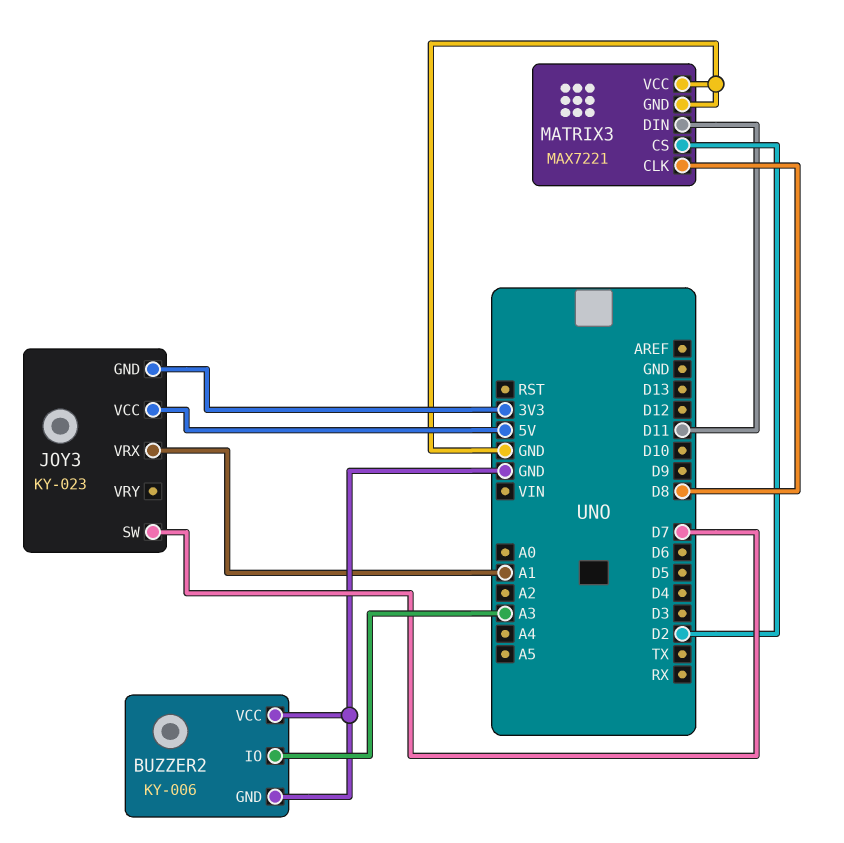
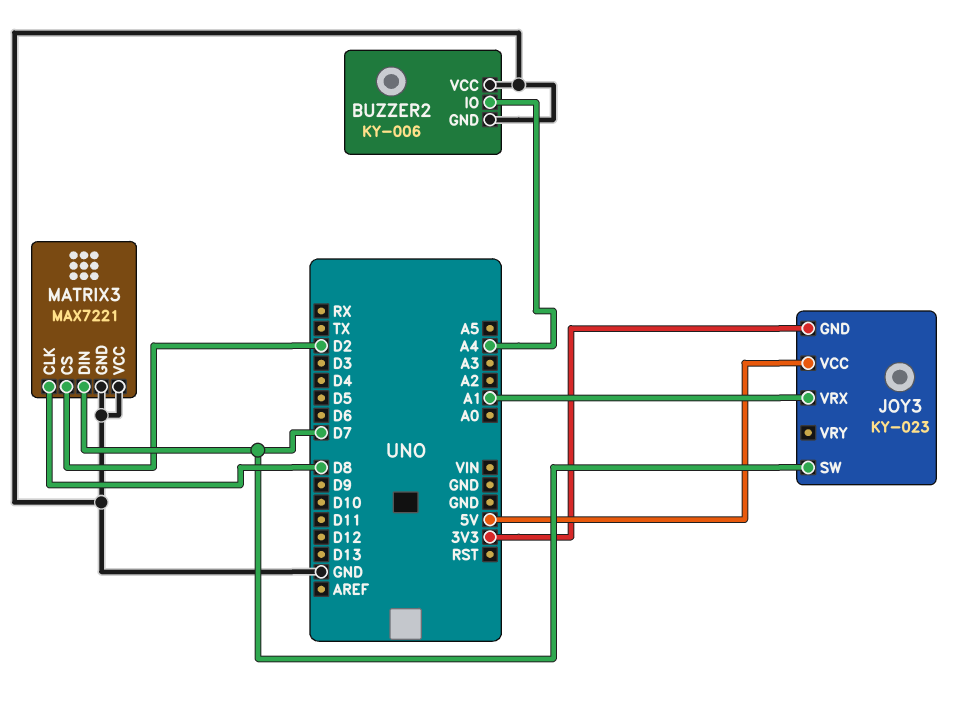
BUZZER2 pin IO: A3 -> A4
MATRIX3 pin DIN: D11 -> D7

